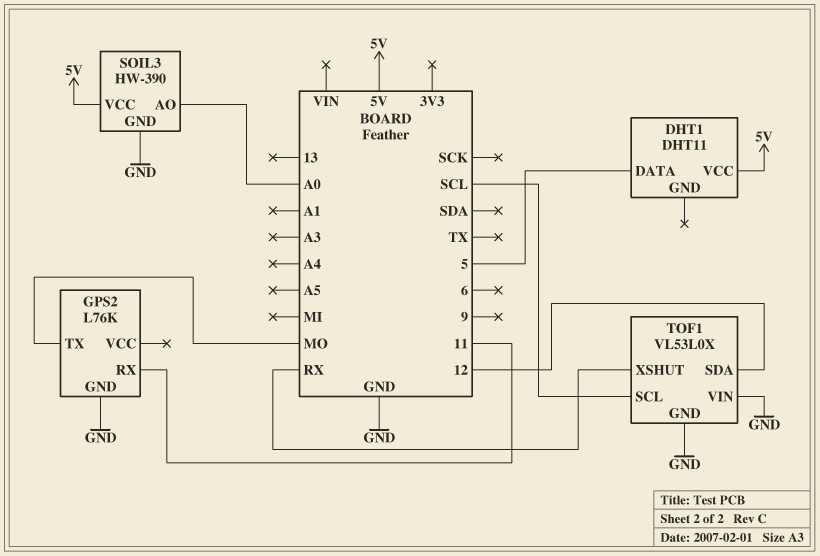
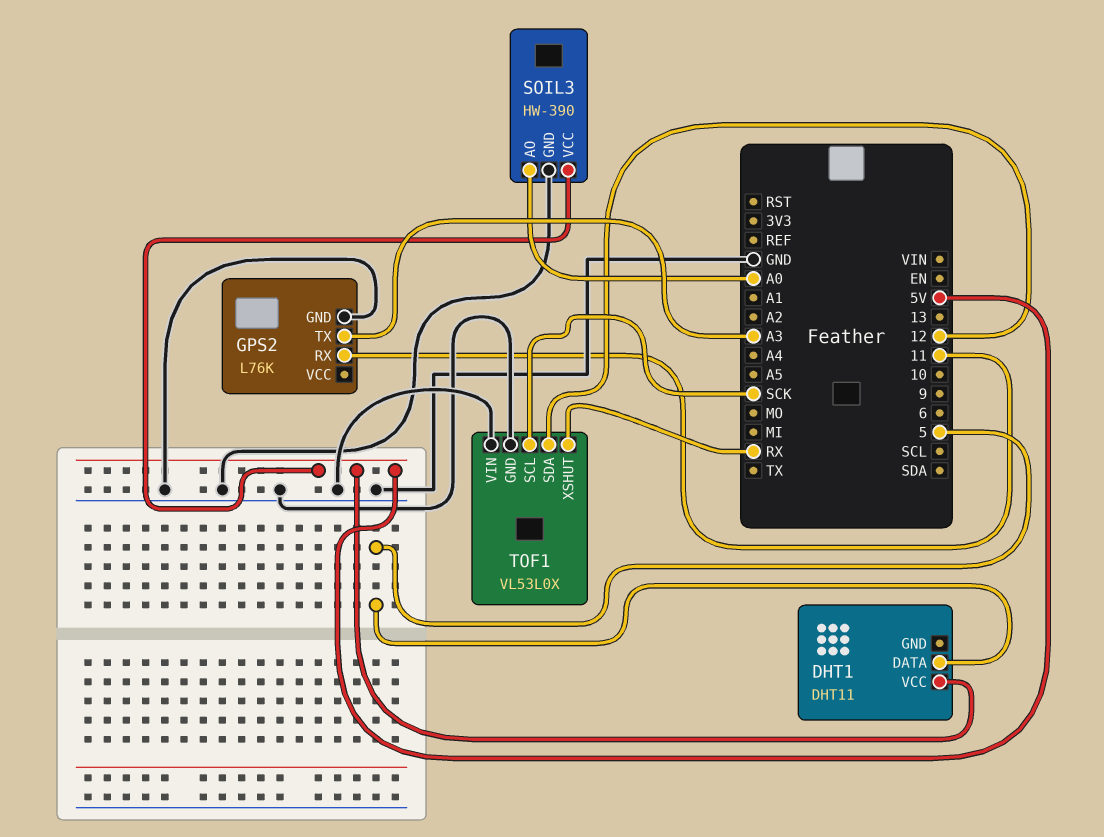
GPS2 pin TX: MO -> A3
TOF1 pin SCL: SCL -> SCK

